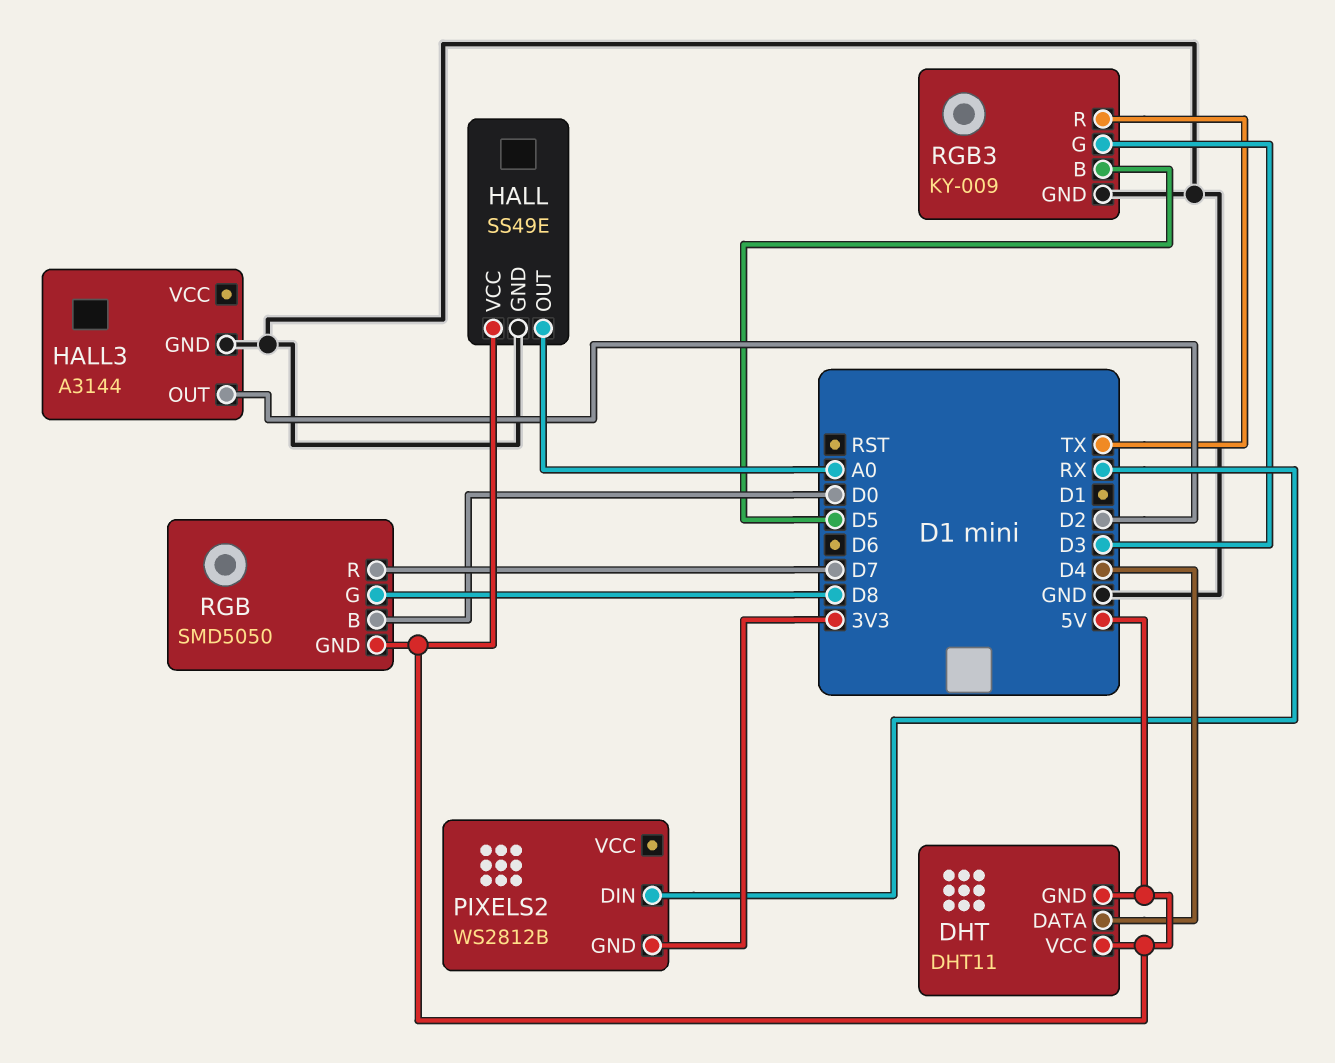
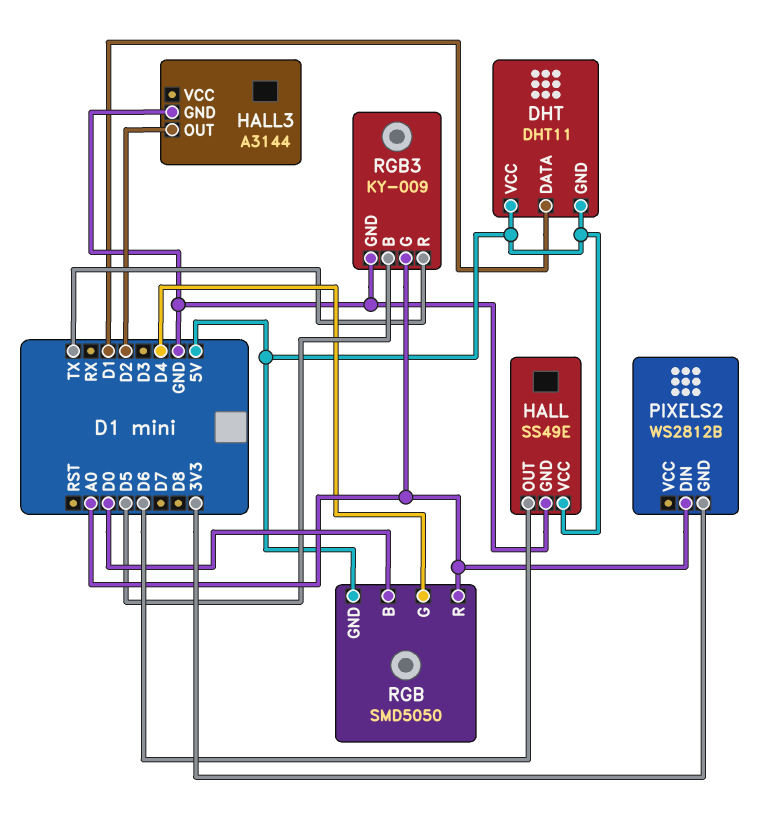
DHT pin DATA: D4 -> D1
HALL pin OUT: A0 -> D6
PIXELS2 pin DIN: RX -> A0
RGB pin G: D8 -> D4
RGB pin R: D7 -> A0
RGB3 pin G: D3 -> A0

